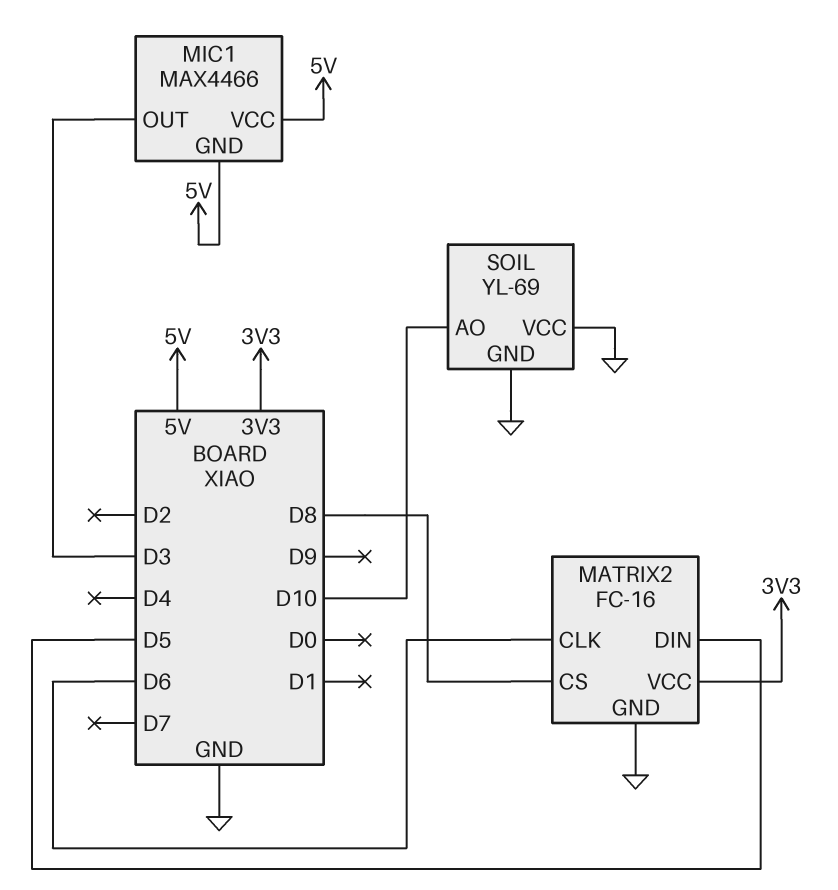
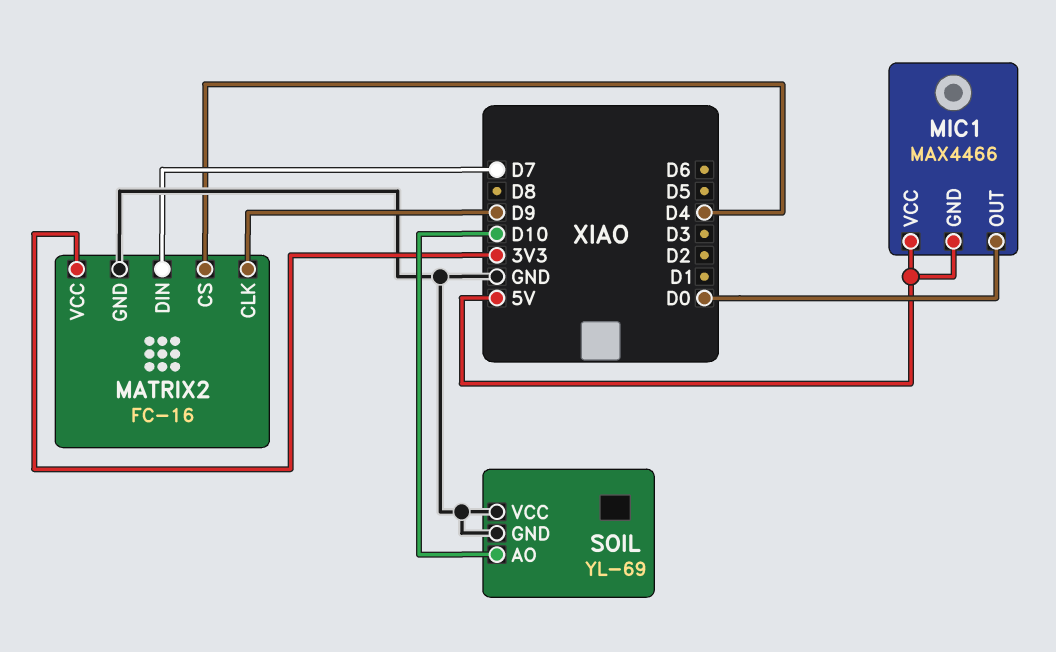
MATRIX2 pin CLK: D6 -> D9
MATRIX2 pin CS: D8 -> D4
MATRIX2 pin DIN: D5 -> D7
MIC1 pin OUT: D3 -> D0

